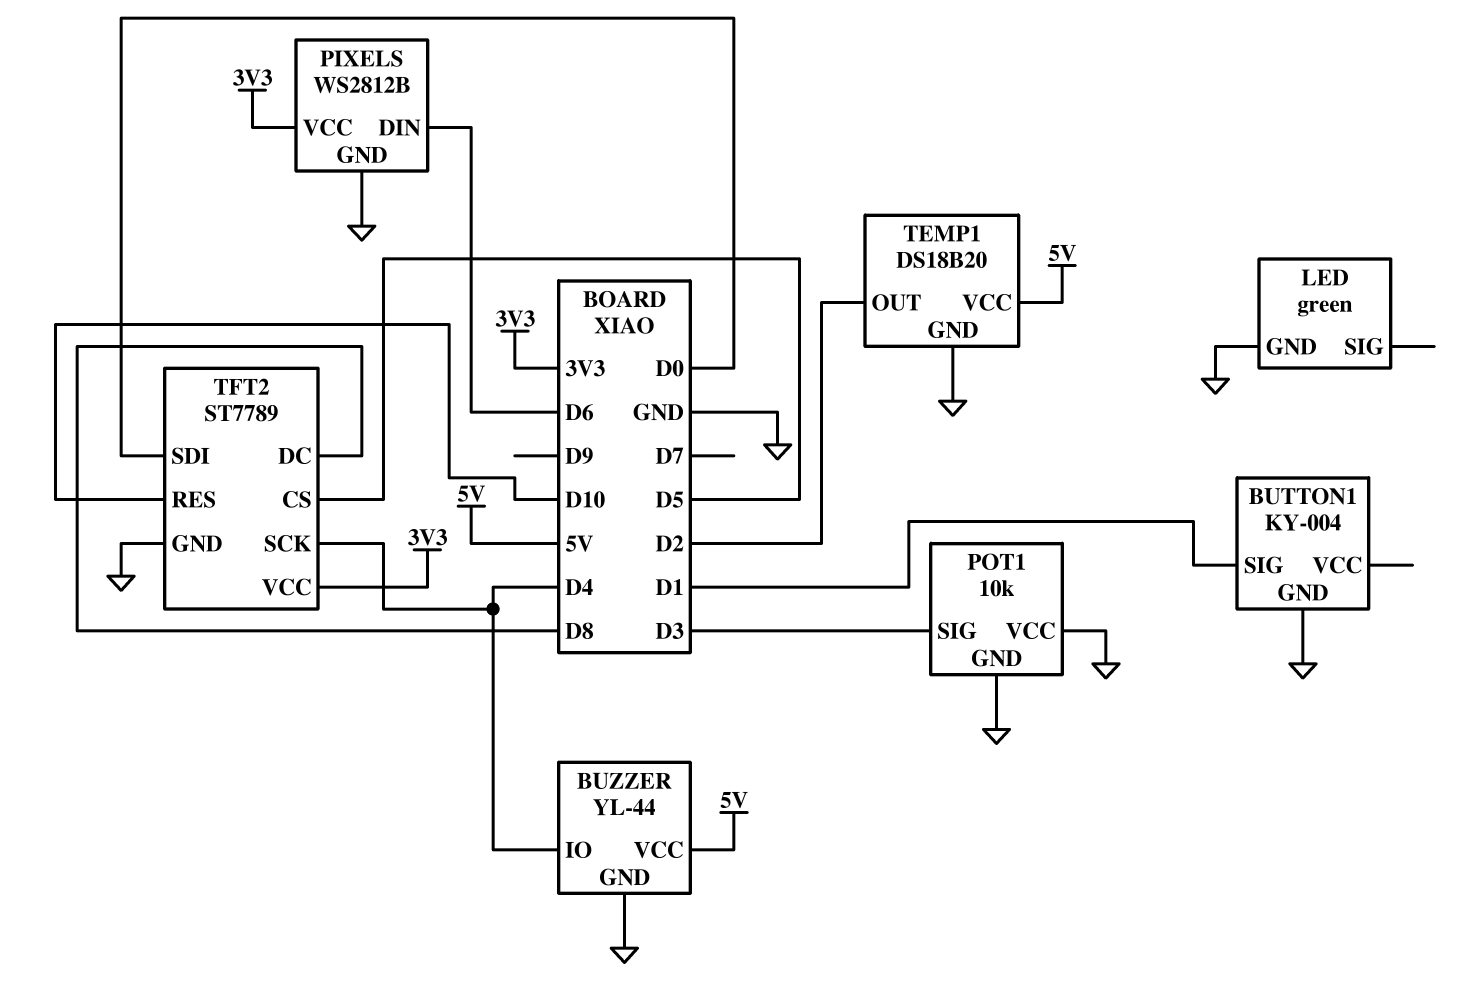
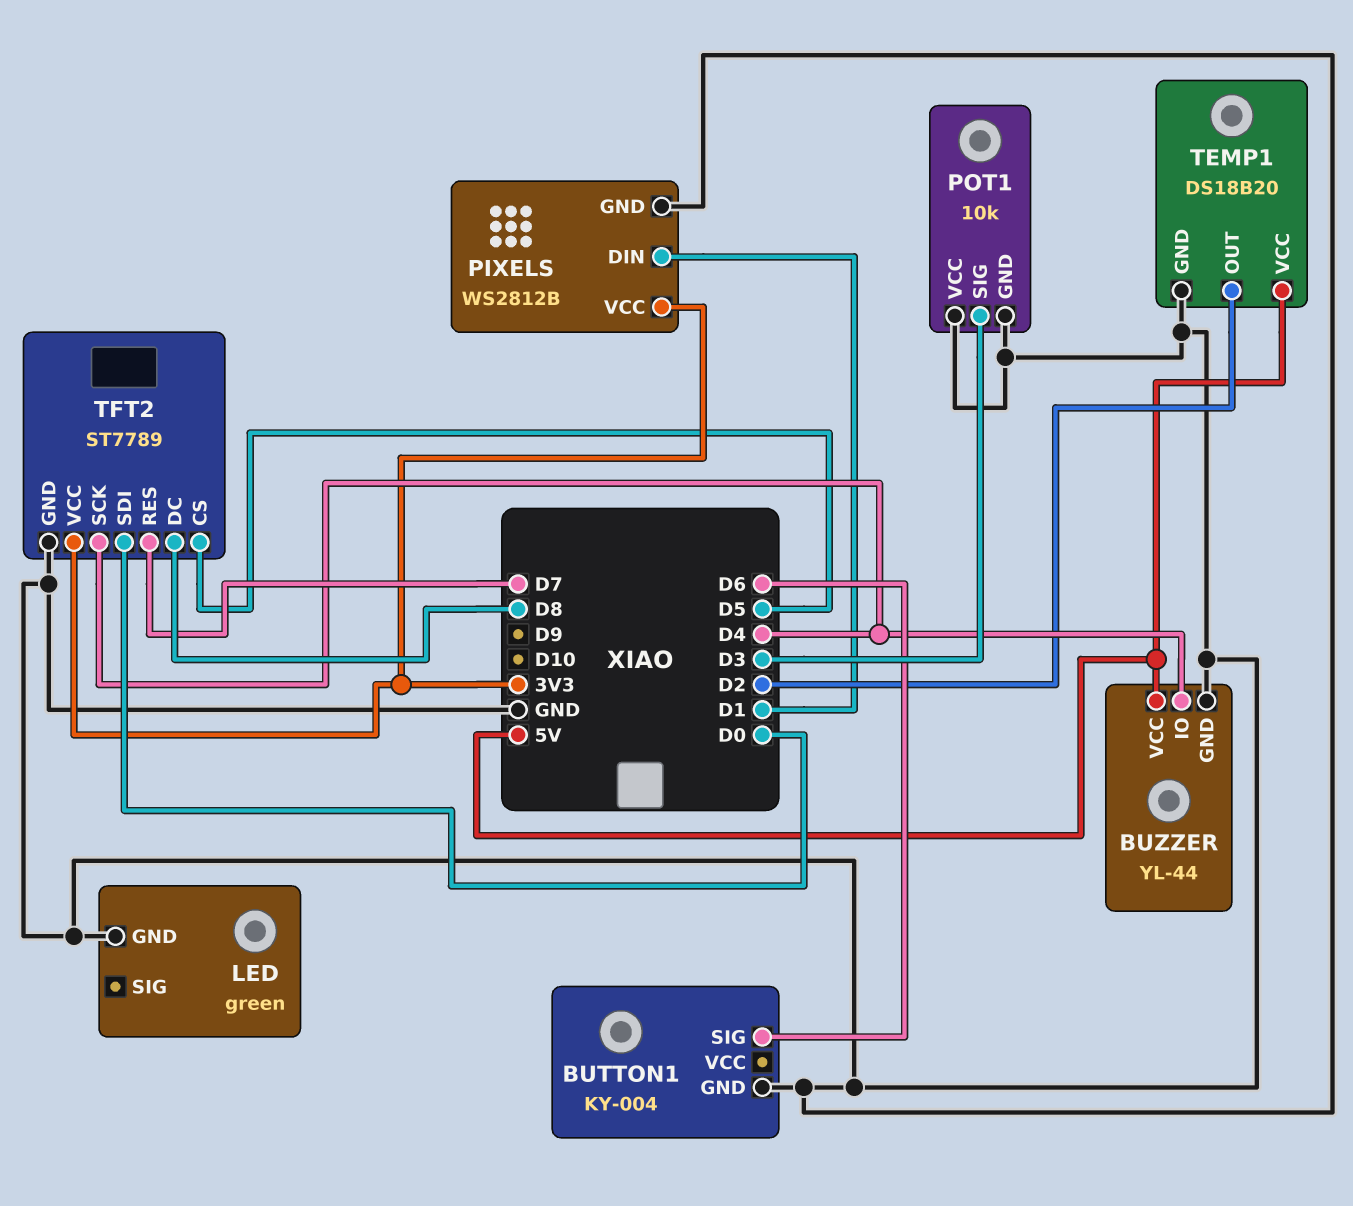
BUTTON1 pin SIG: D1 -> D6
PIXELS pin DIN: D6 -> D1
TFT2 pin RES: D10 -> D7

